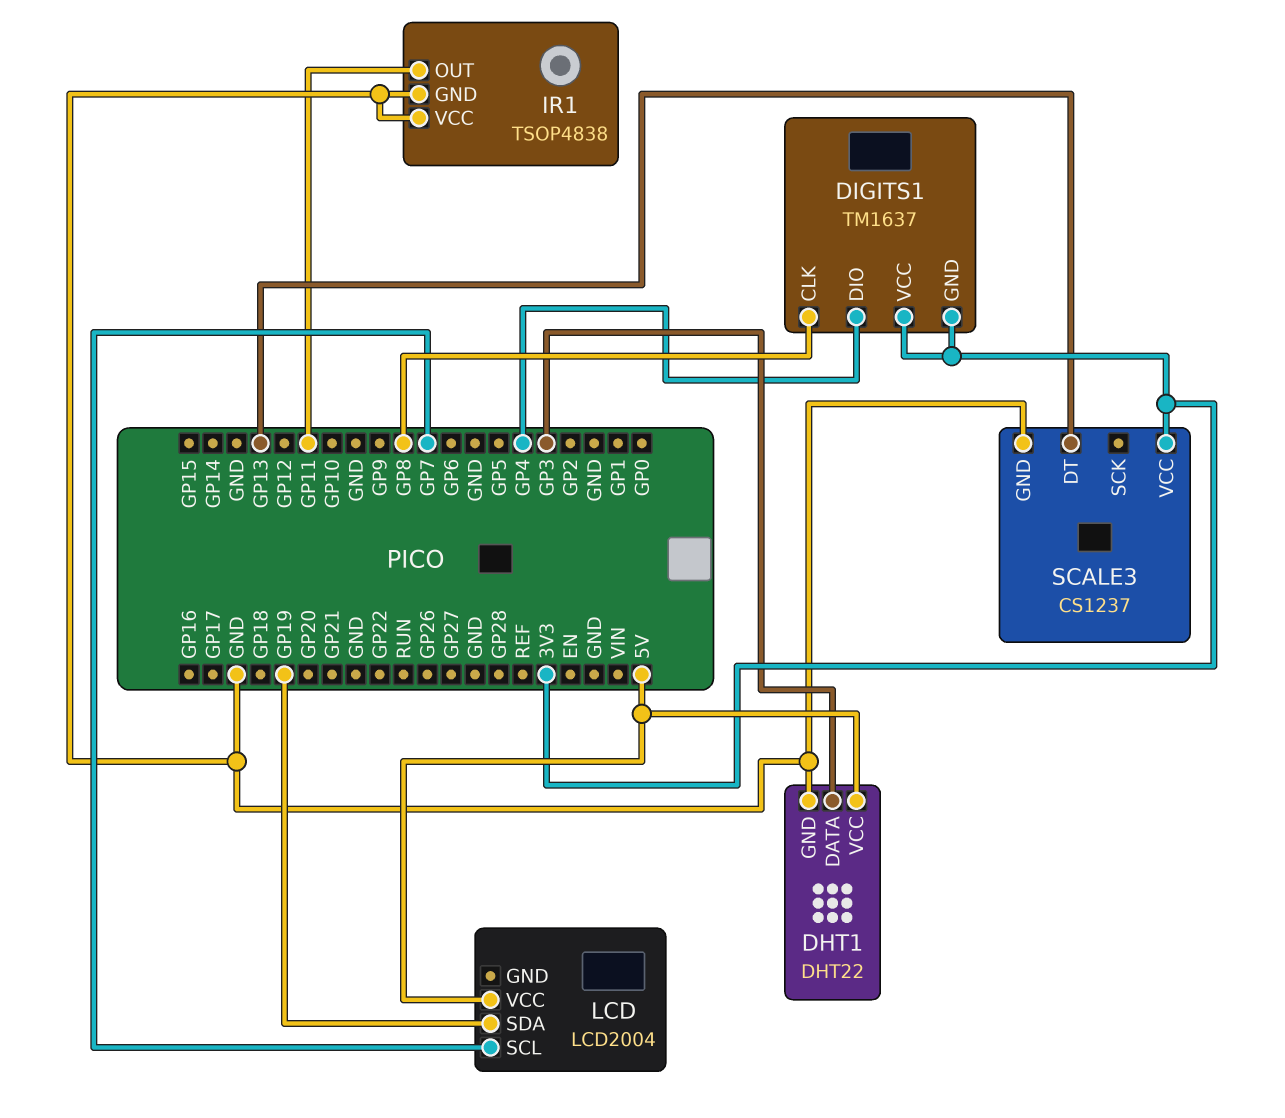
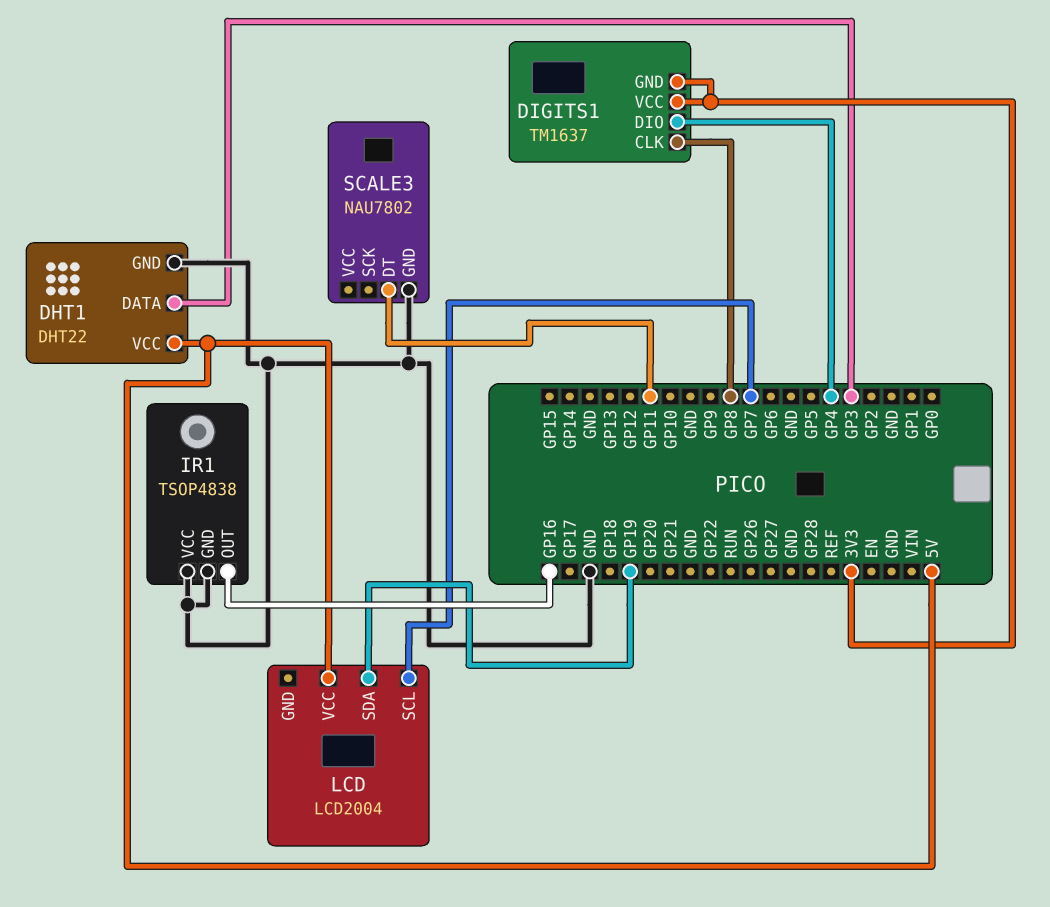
IR1 pin OUT: GP11 -> GP16
SCALE3: CS1237 -> NAU7802
SCALE3 pin DT: GP13 -> GP11
SCALE3 pin VCC: 3V3 -> none

